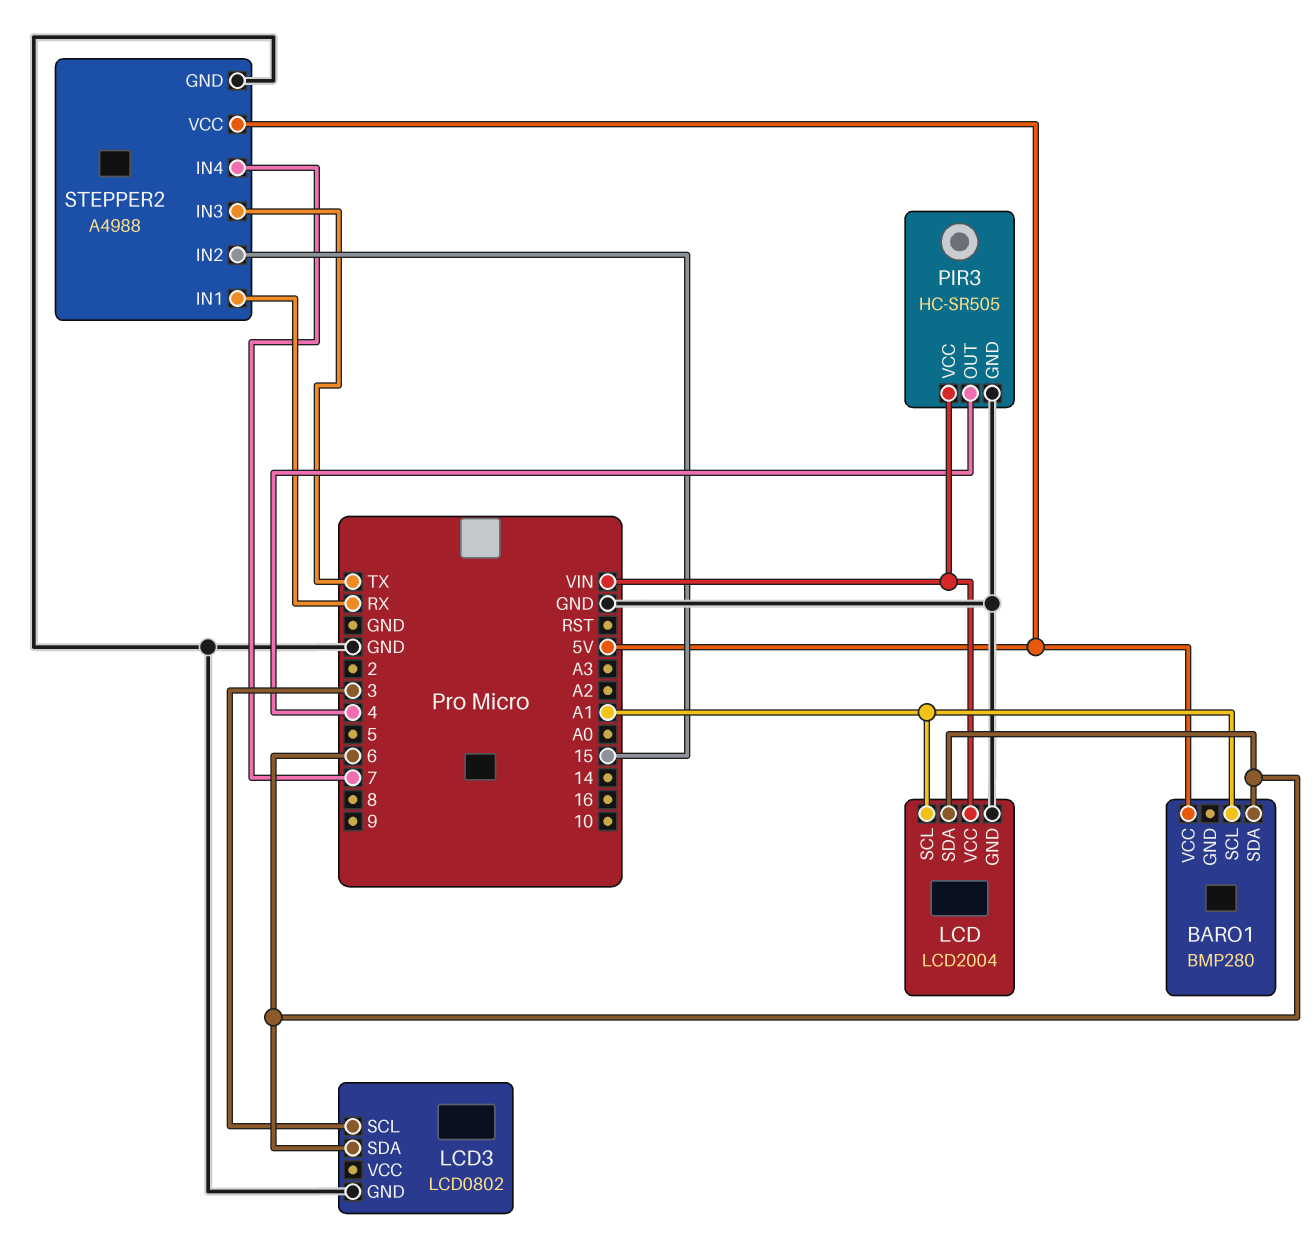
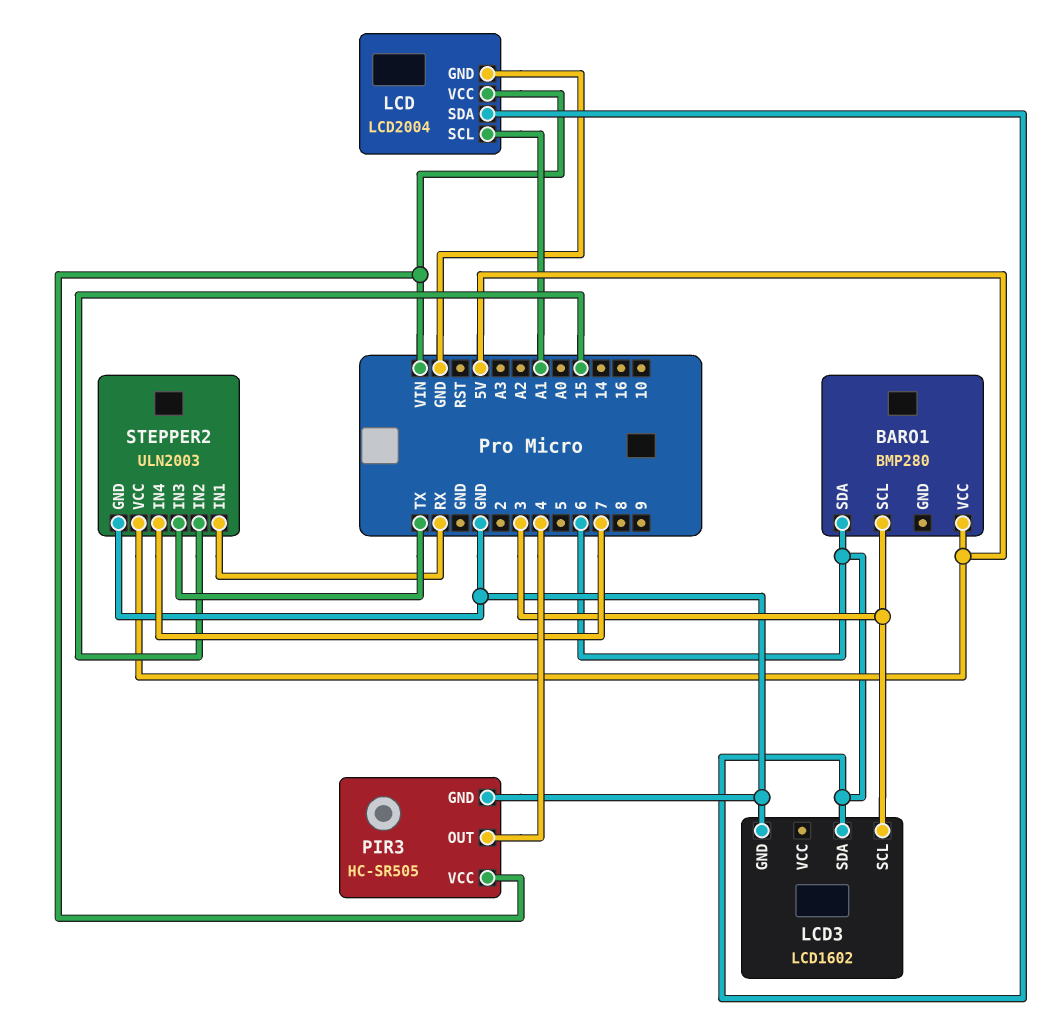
BARO1 pin SCL: A1 -> 3
LCD3: LCD0802 -> LCD1602
STEPPER2: A4988 -> ULN2003

